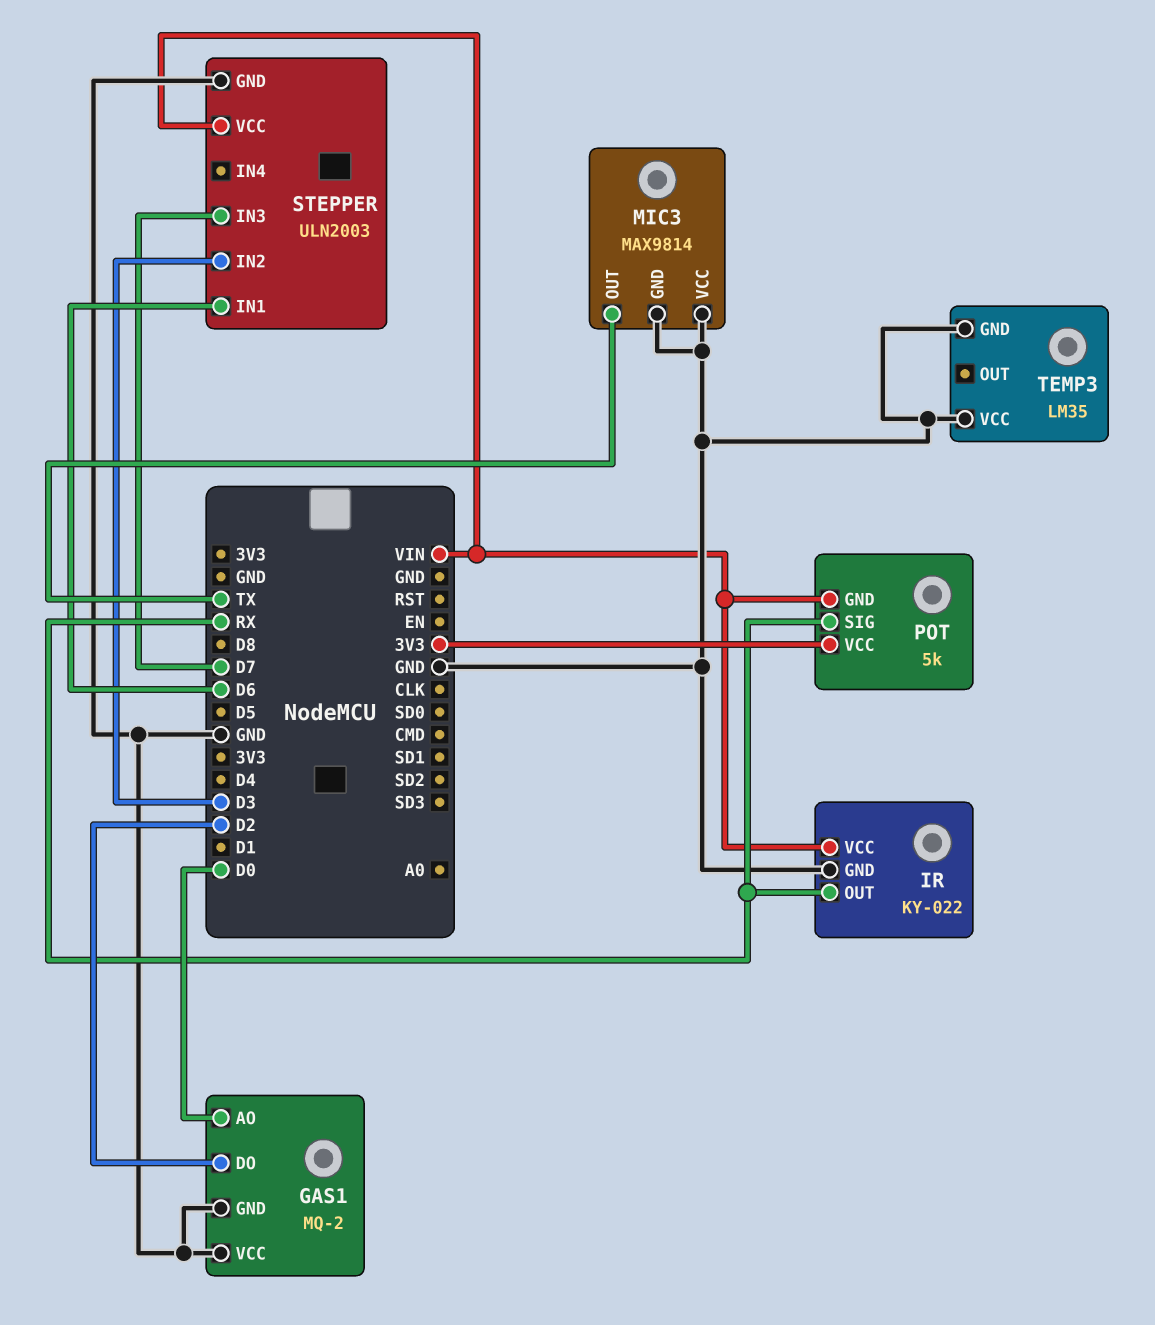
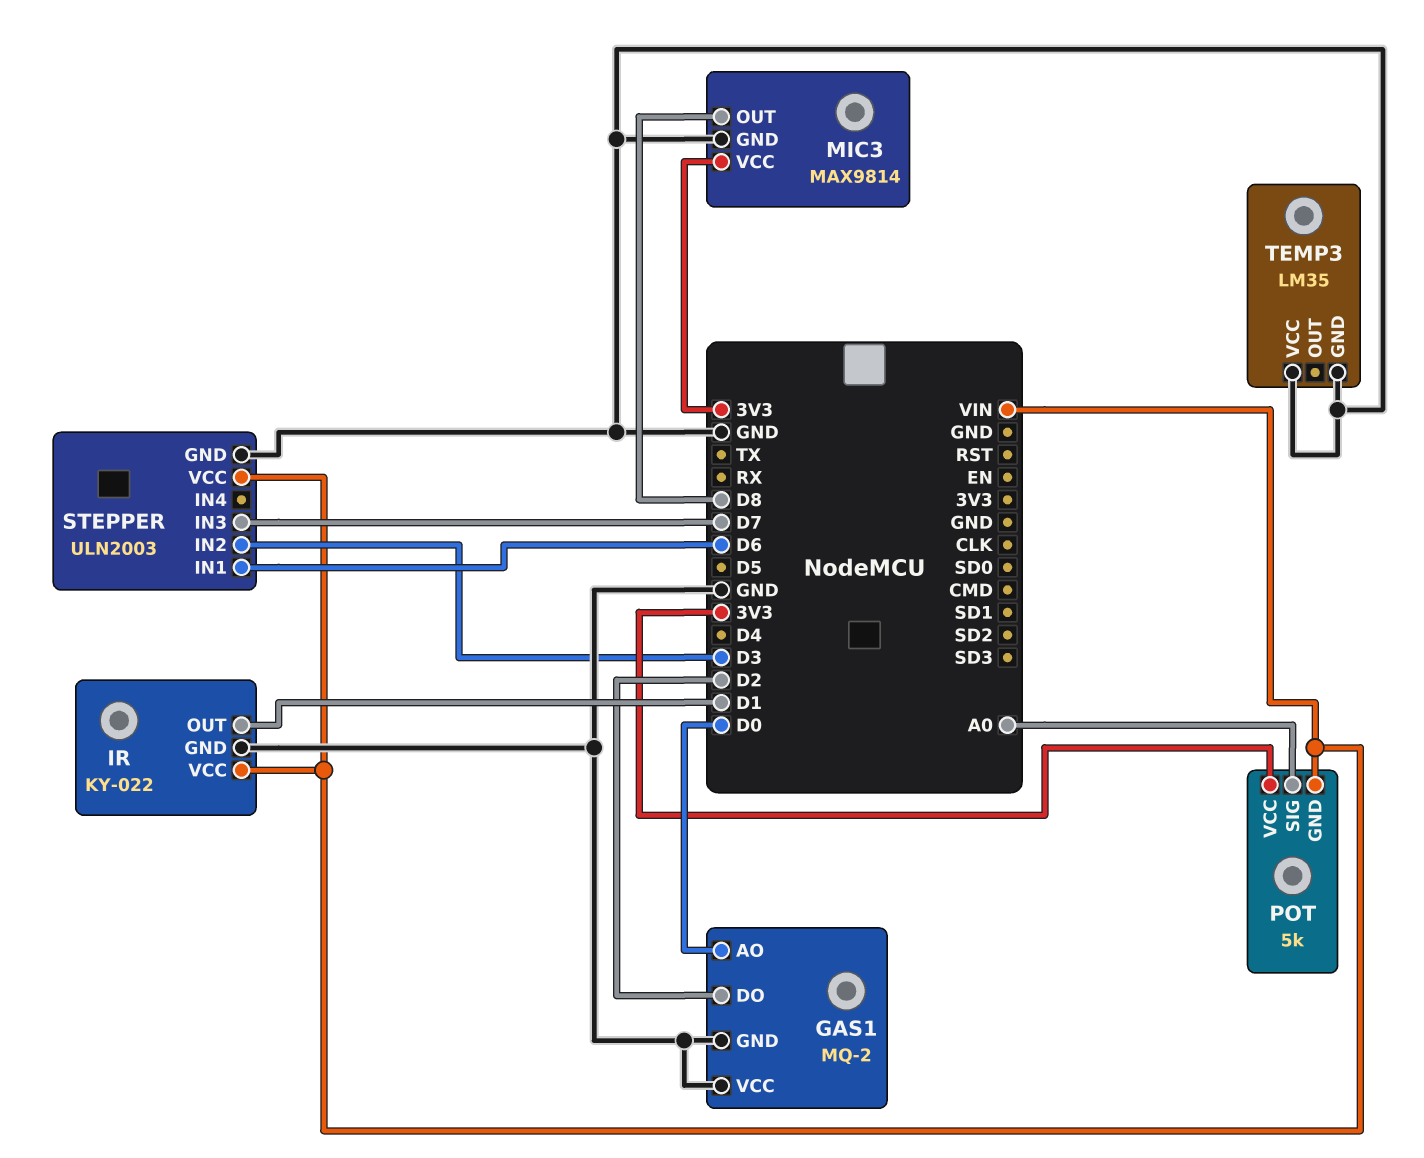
IR pin OUT: RX -> D1
MIC3 pin OUT: TX -> D8
MIC3 pin VCC: GND -> 3V3
POT pin SIG: RX -> A0

